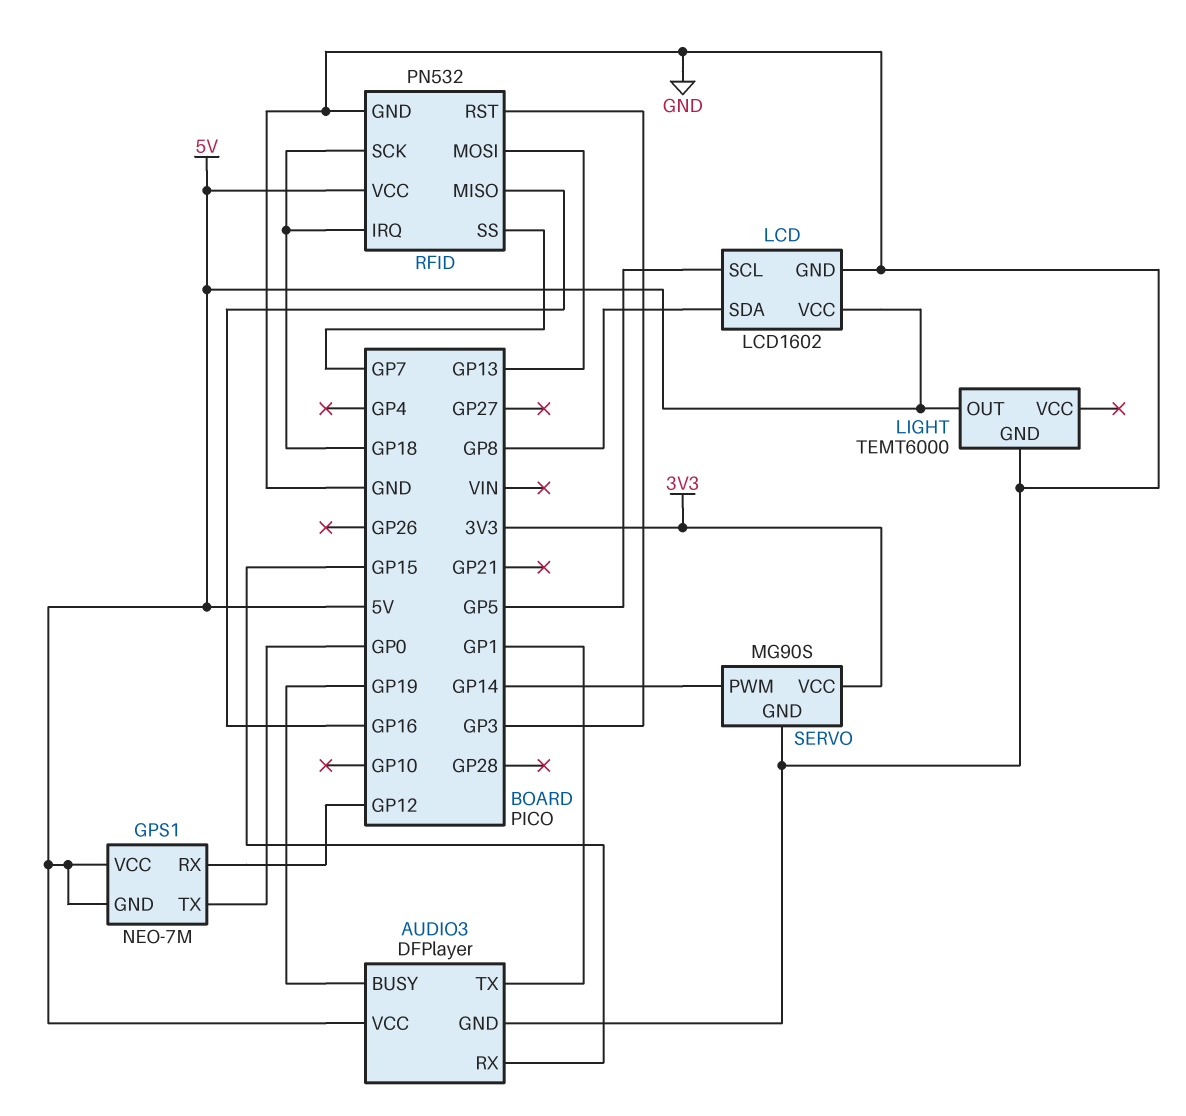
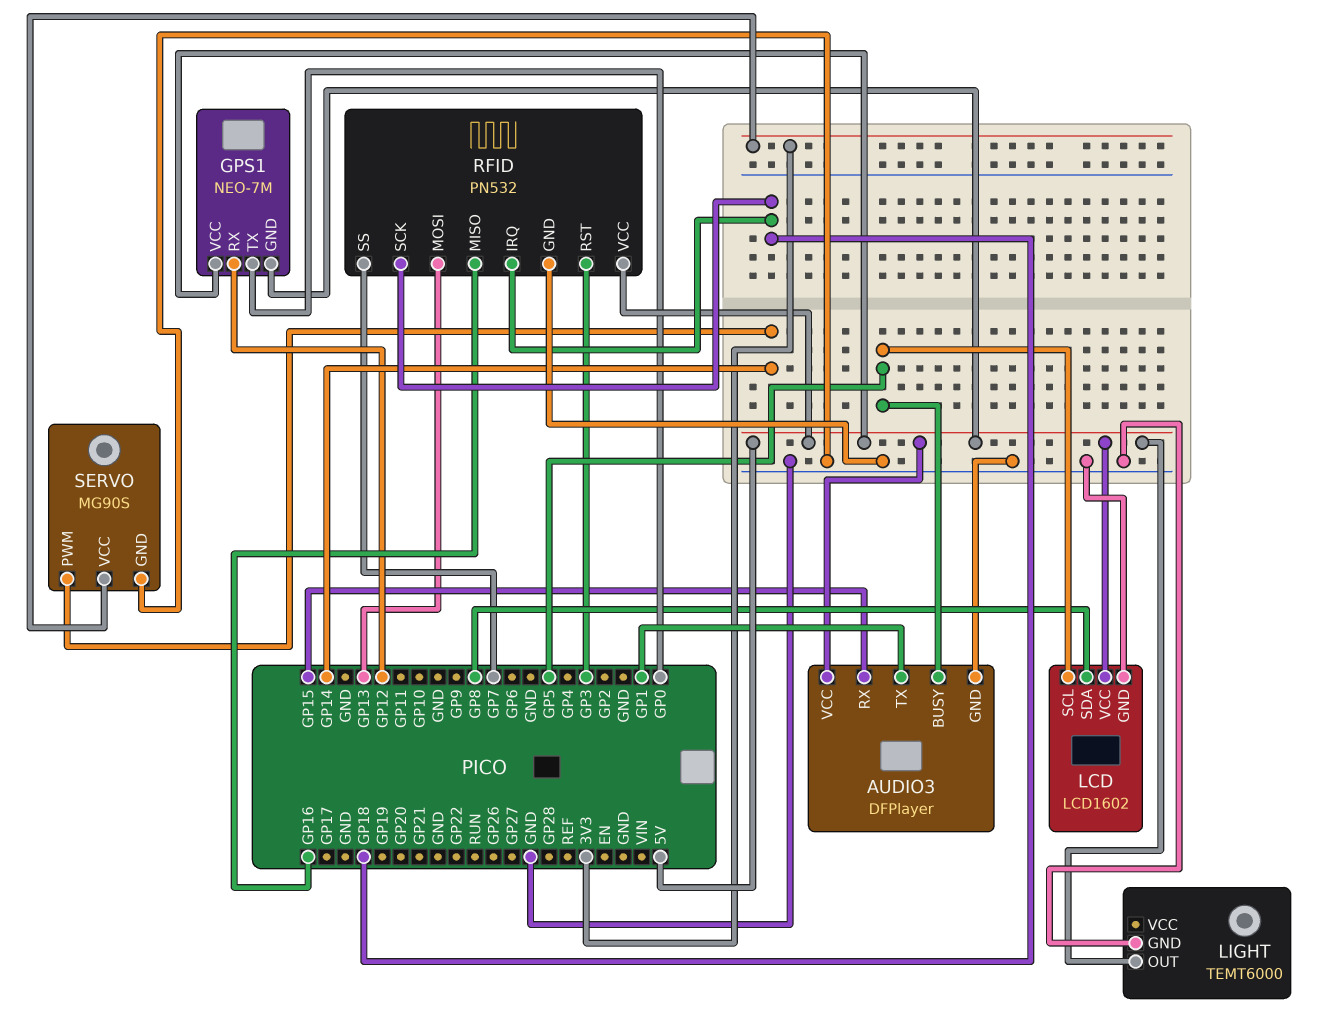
AUDIO3 pin BUSY: GP19 -> GP5

